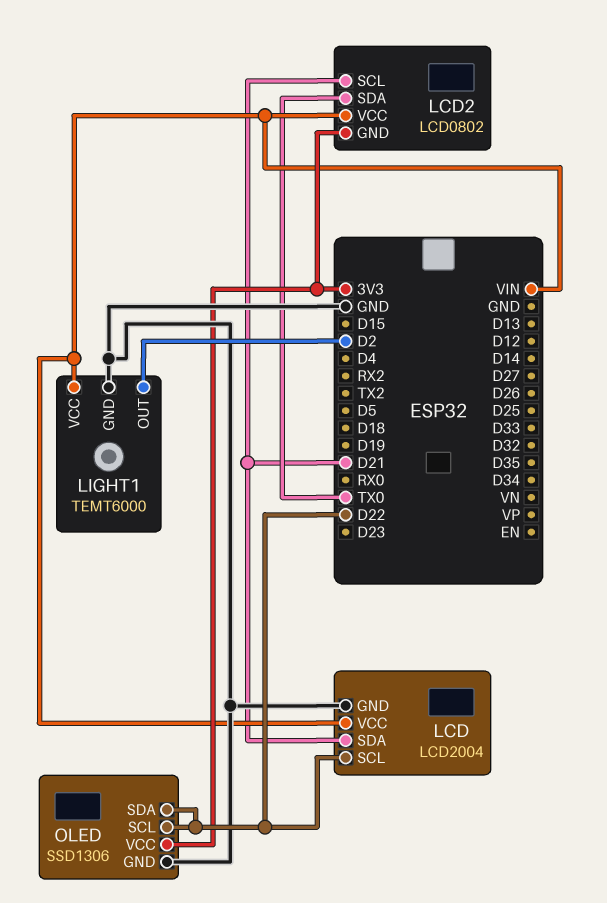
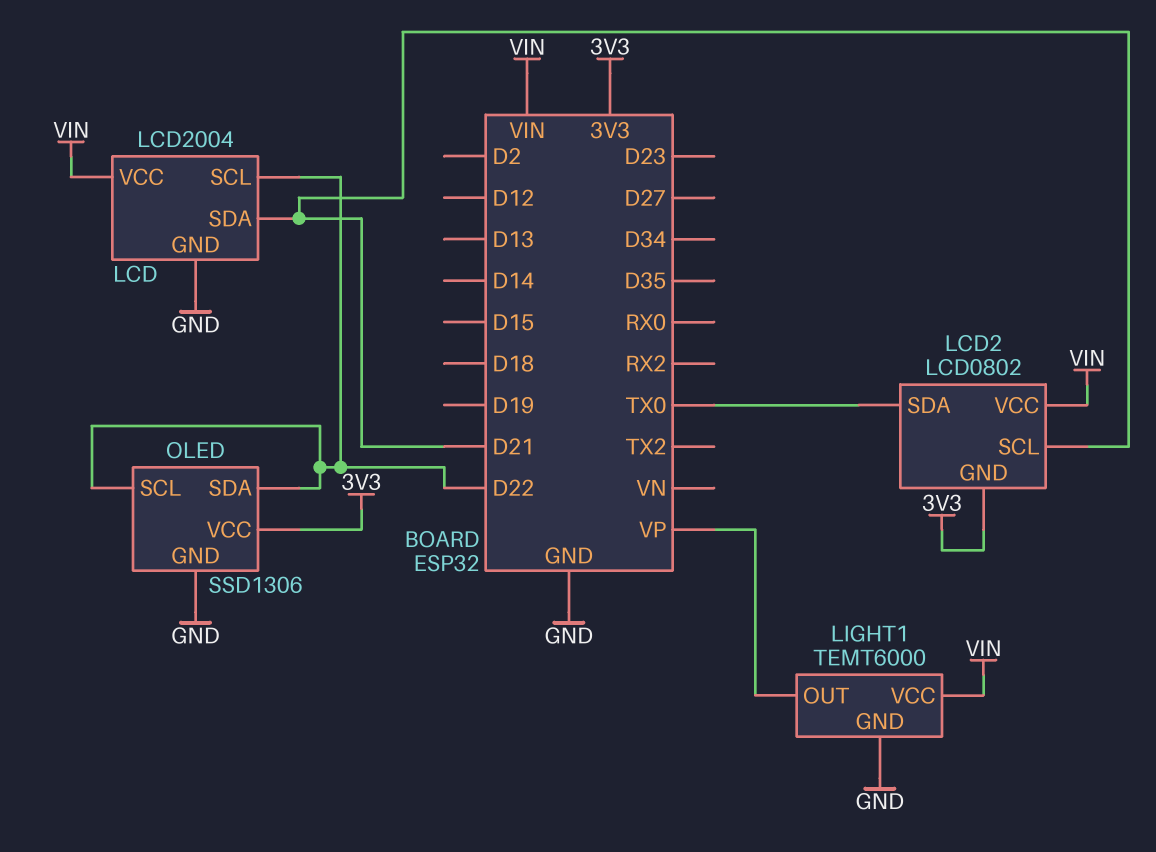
LIGHT1 pin OUT: D2 -> VP

